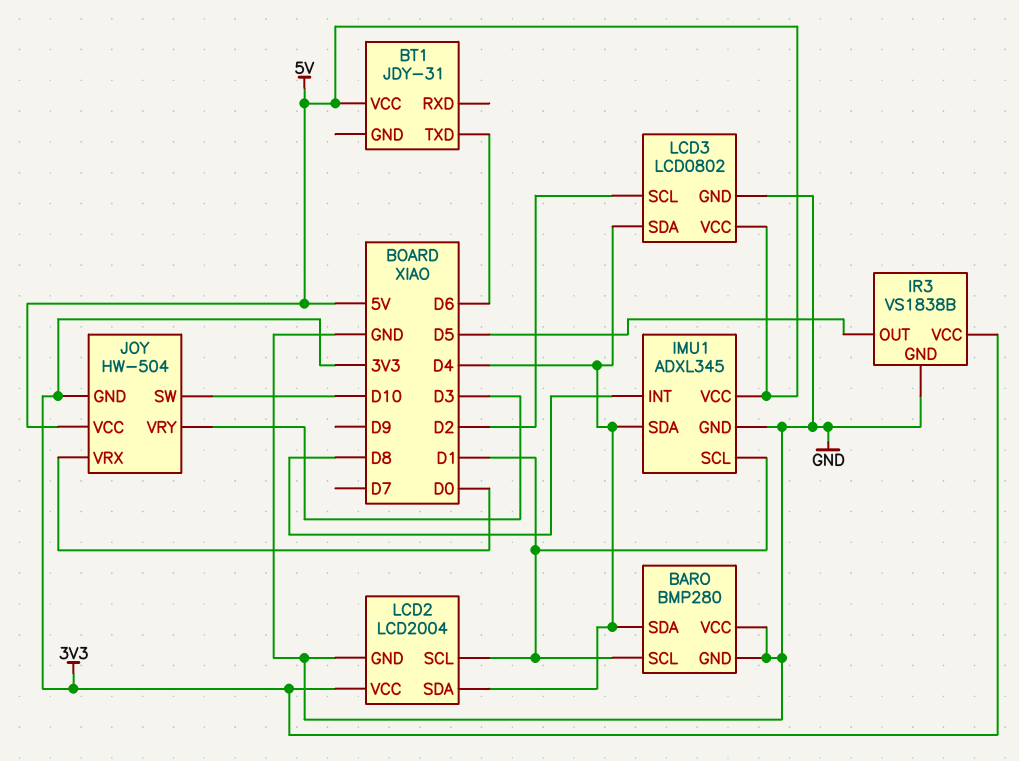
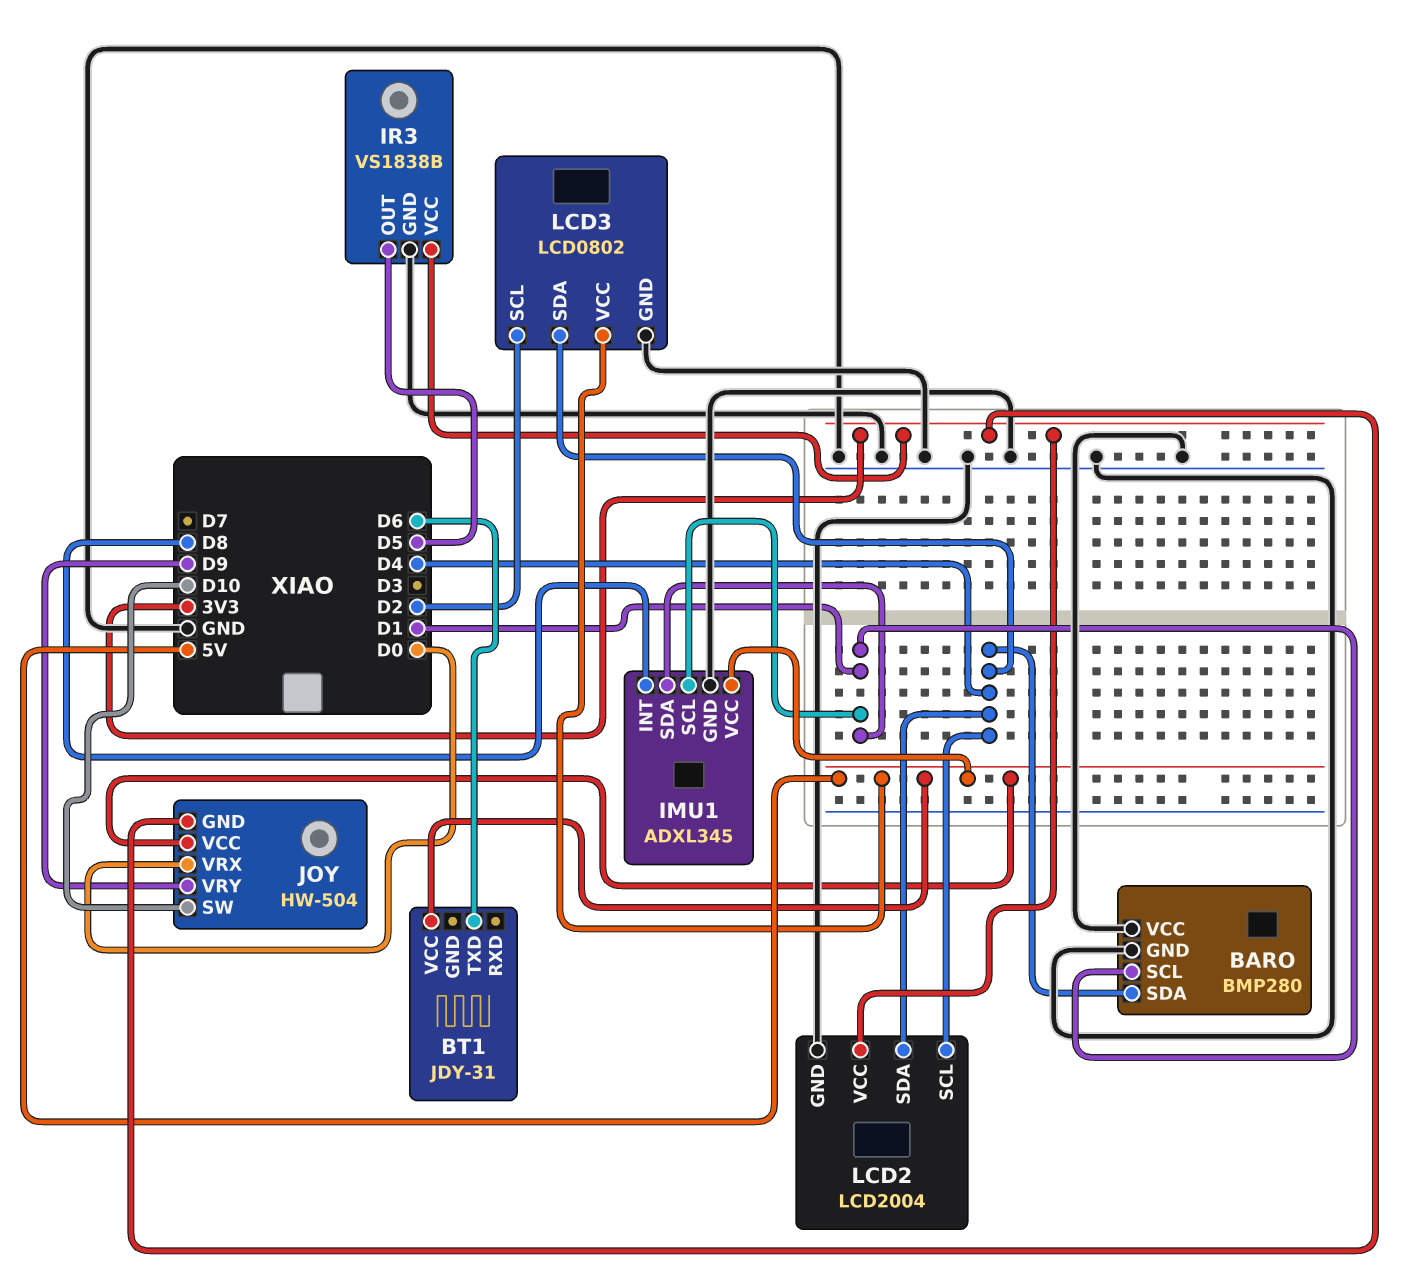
IMU1 pin SDA: D4 -> D1
JOY pin VRY: D3 -> D9
LCD2 pin SCL: D1 -> D4

